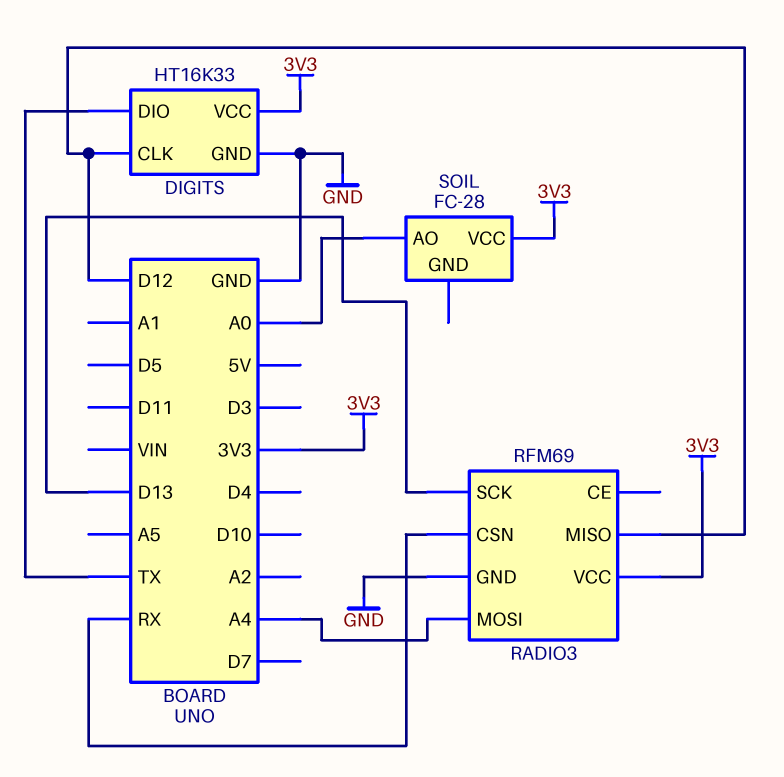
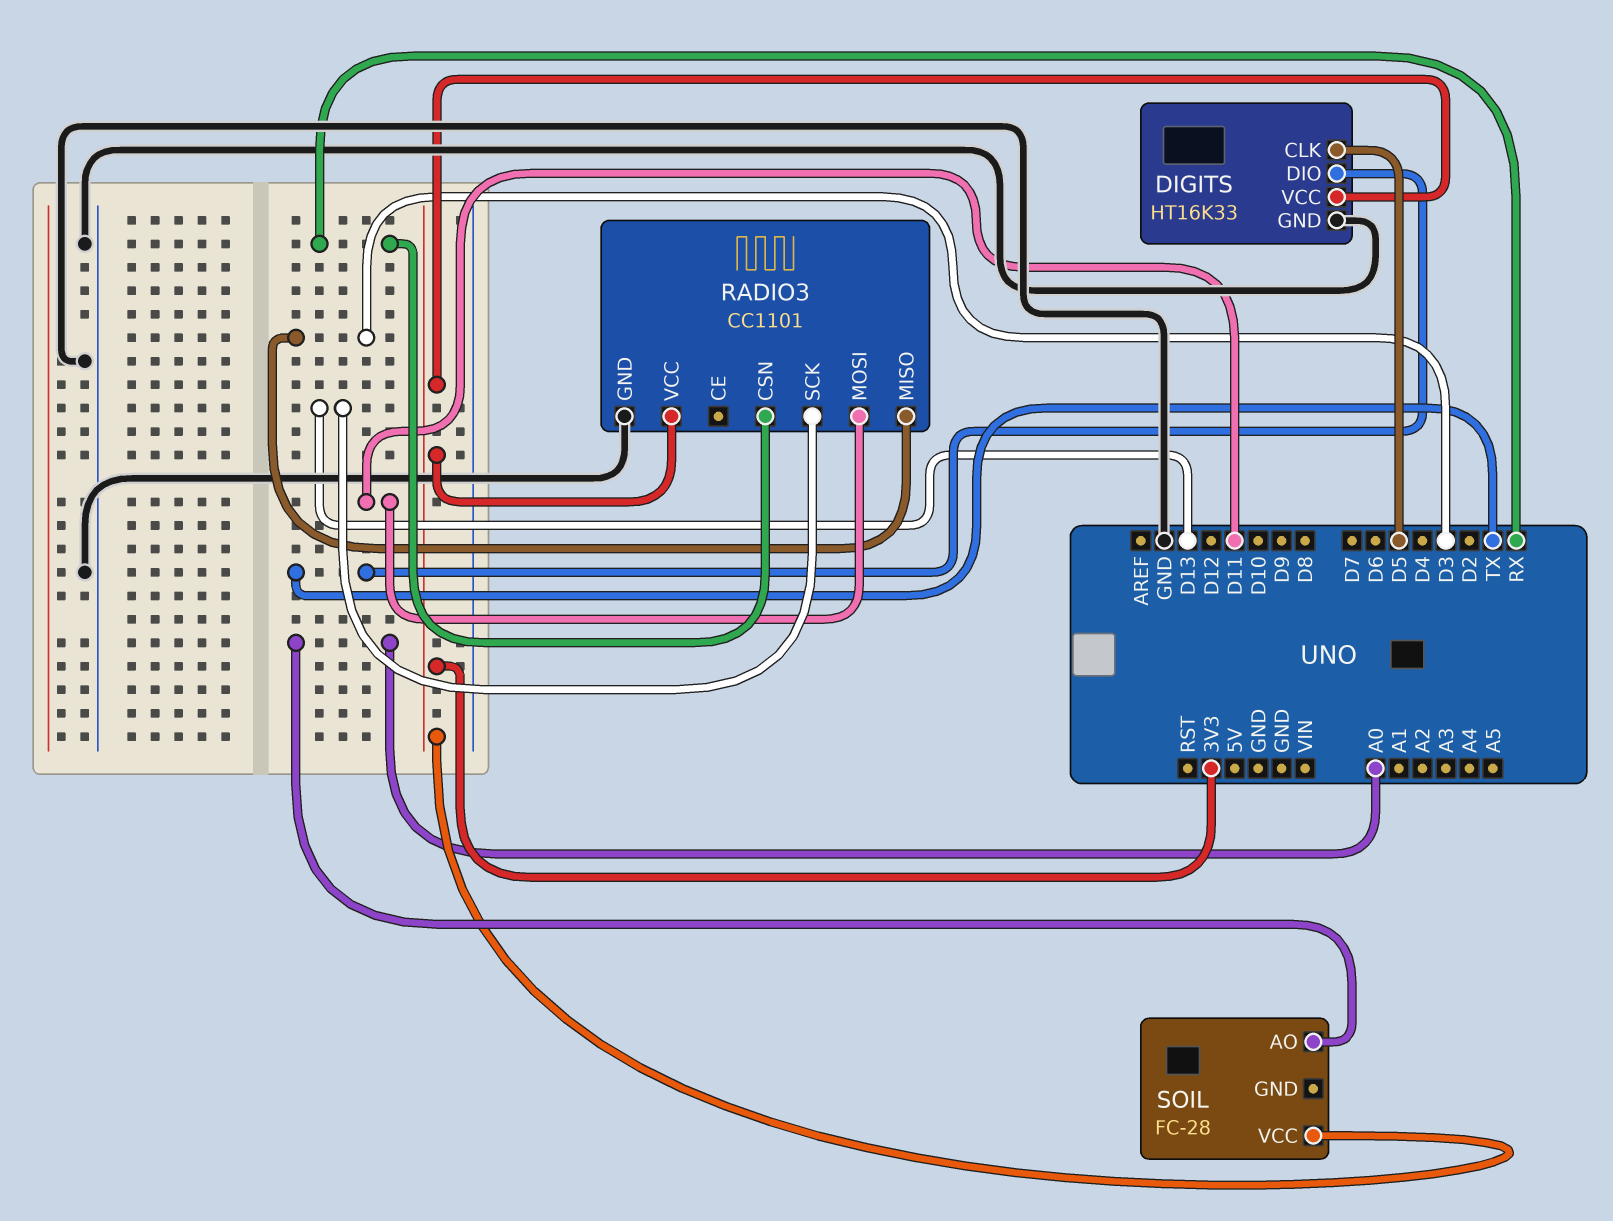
DIGITS pin CLK: D12 -> D5
RADIO3: RFM69 -> CC1101
RADIO3 pin MISO: D12 -> D3
RADIO3 pin MOSI: A4 -> D11

